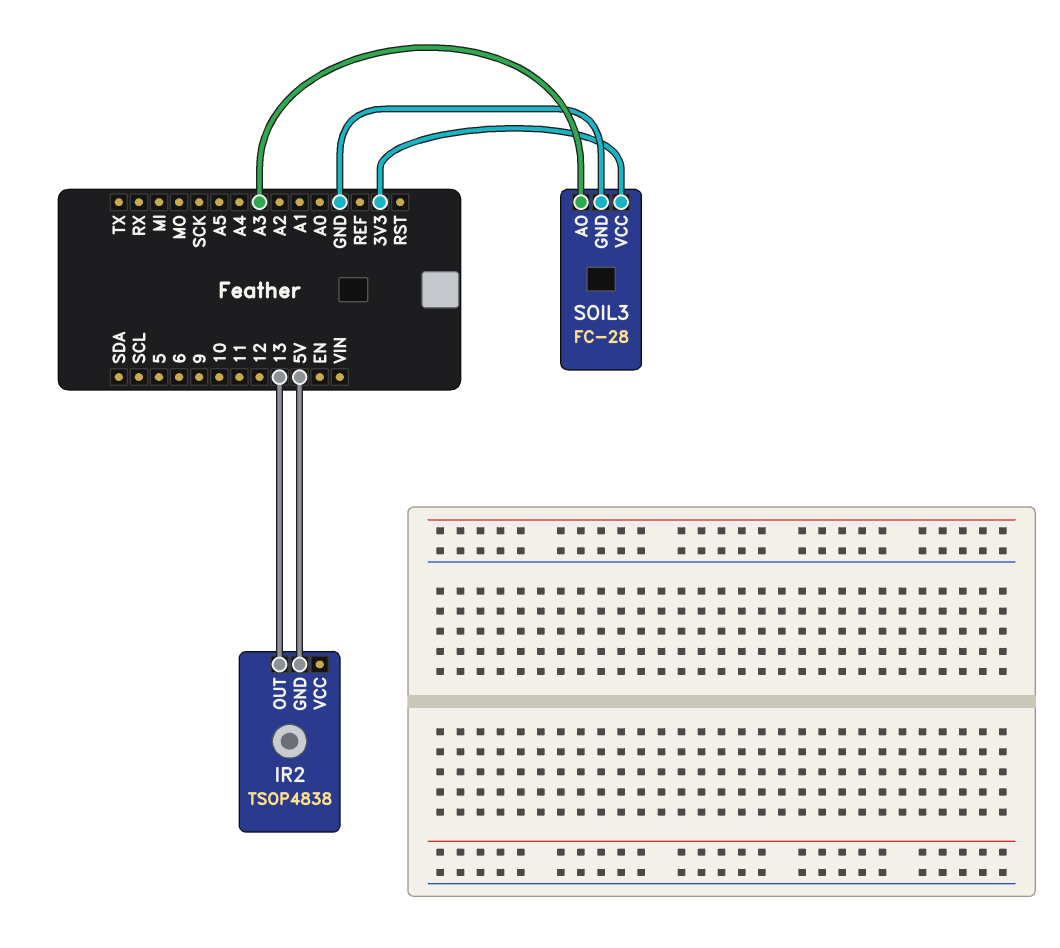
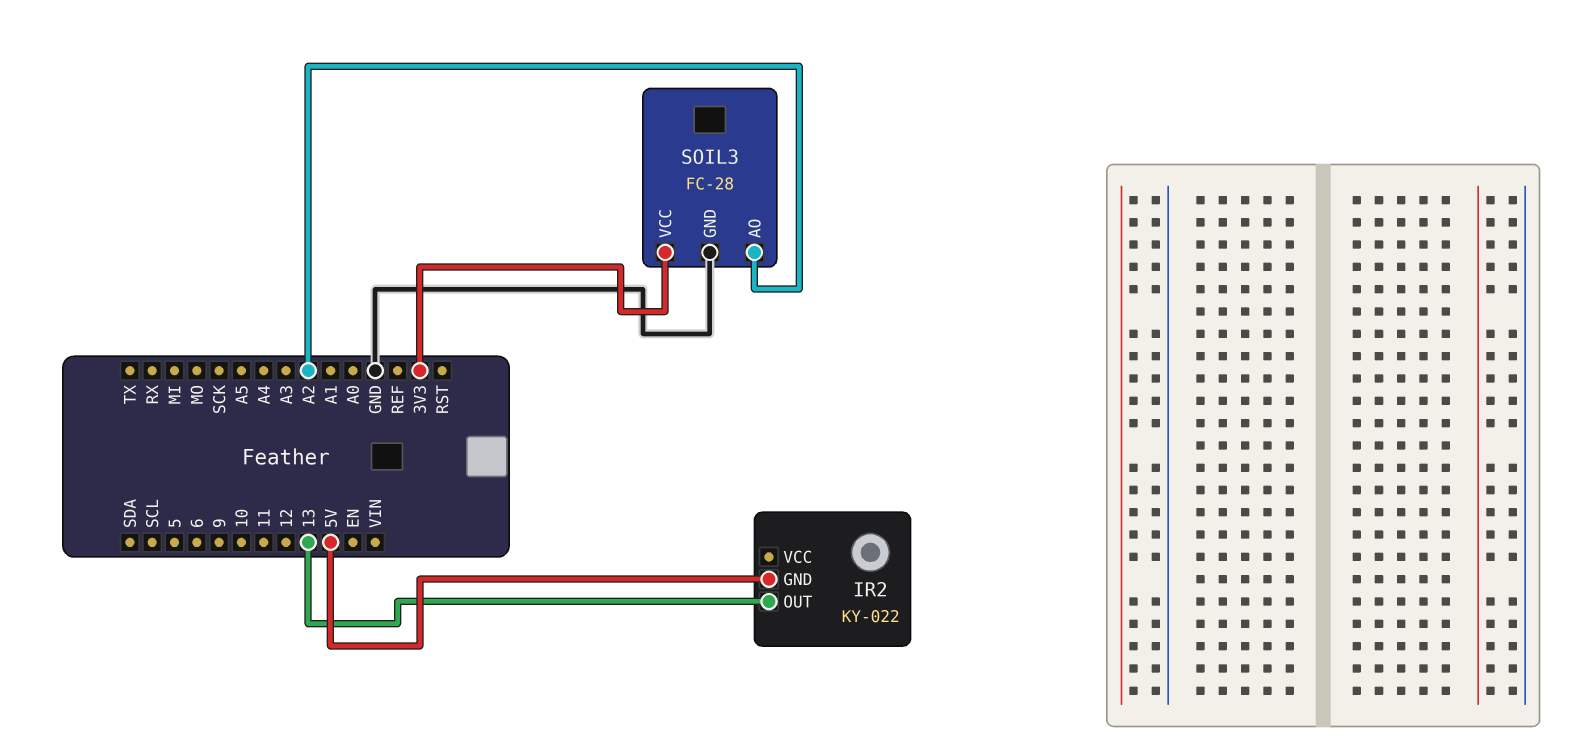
IR2: TSOP4838 -> KY-022
SOIL3 pin AO: A3 -> A2

